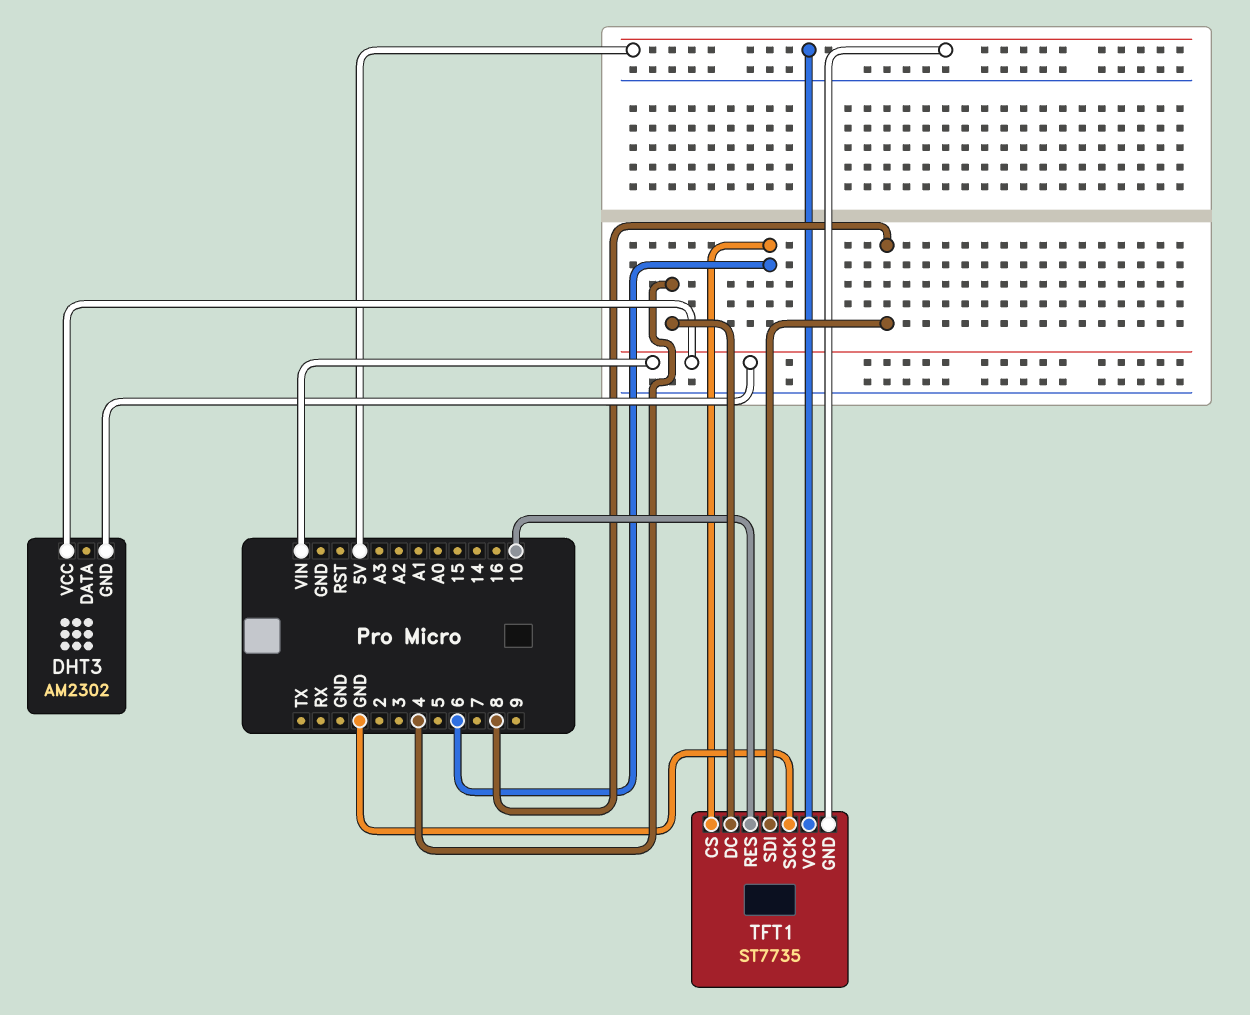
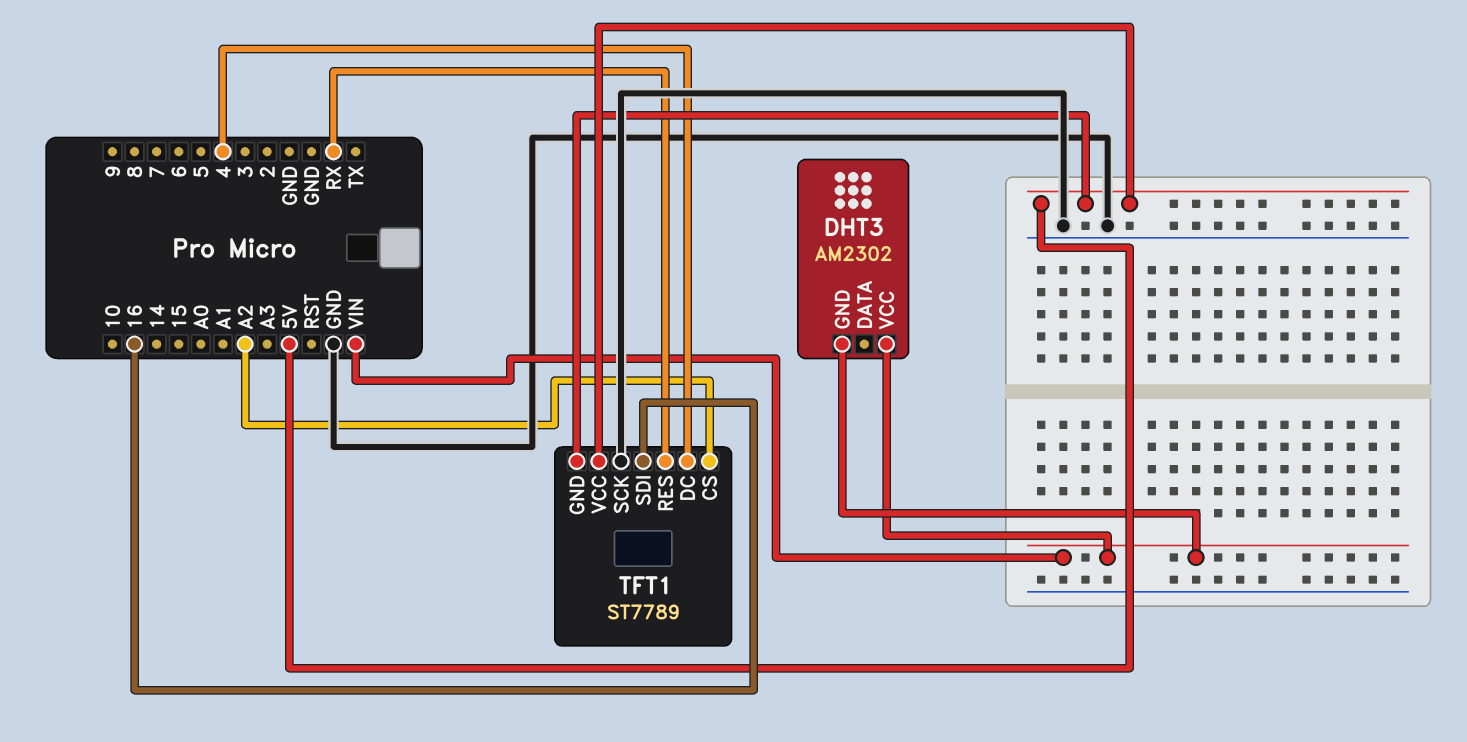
TFT1: ST7735 -> ST7789
TFT1 pin CS: 6 -> A2
TFT1 pin RES: 10 -> RX
TFT1 pin SDI: 8 -> 16

